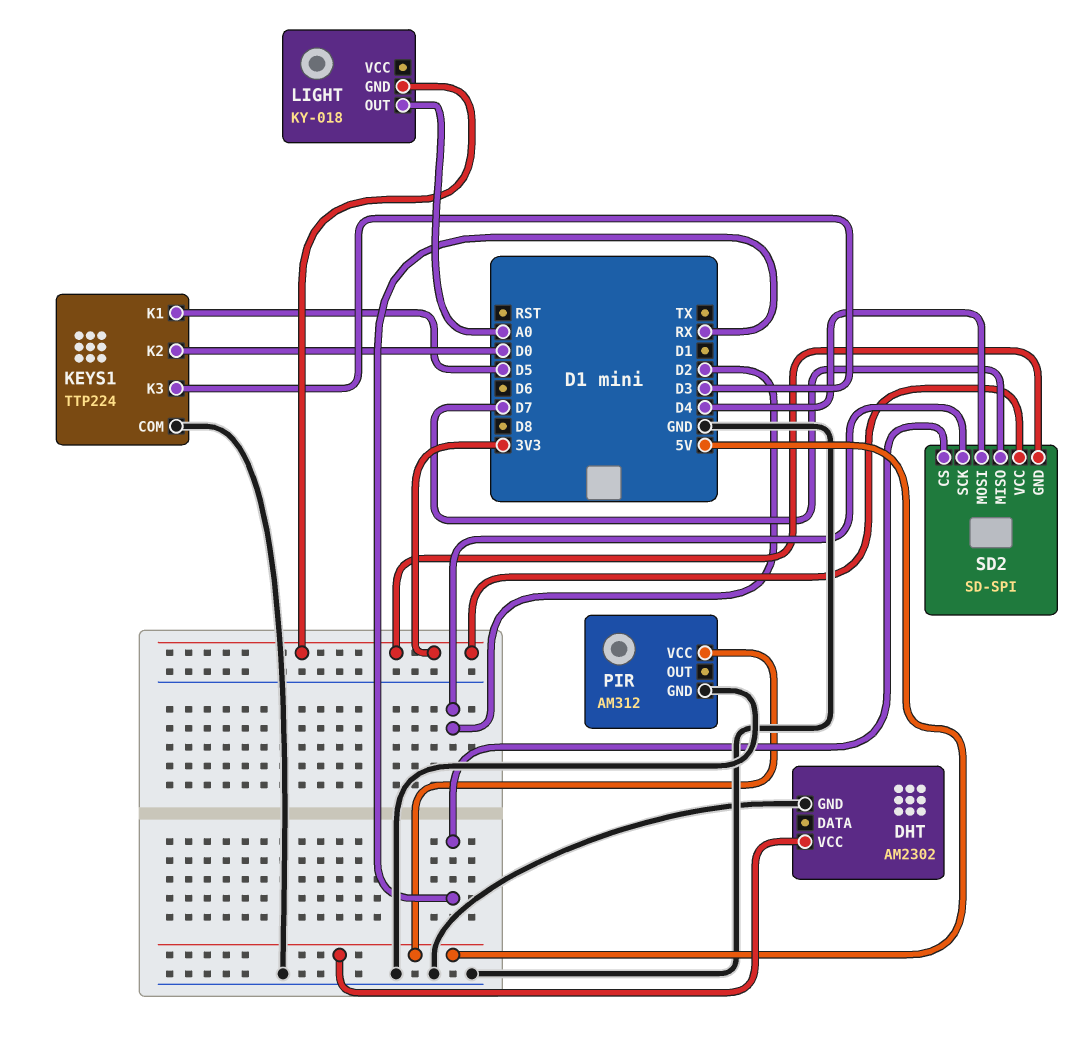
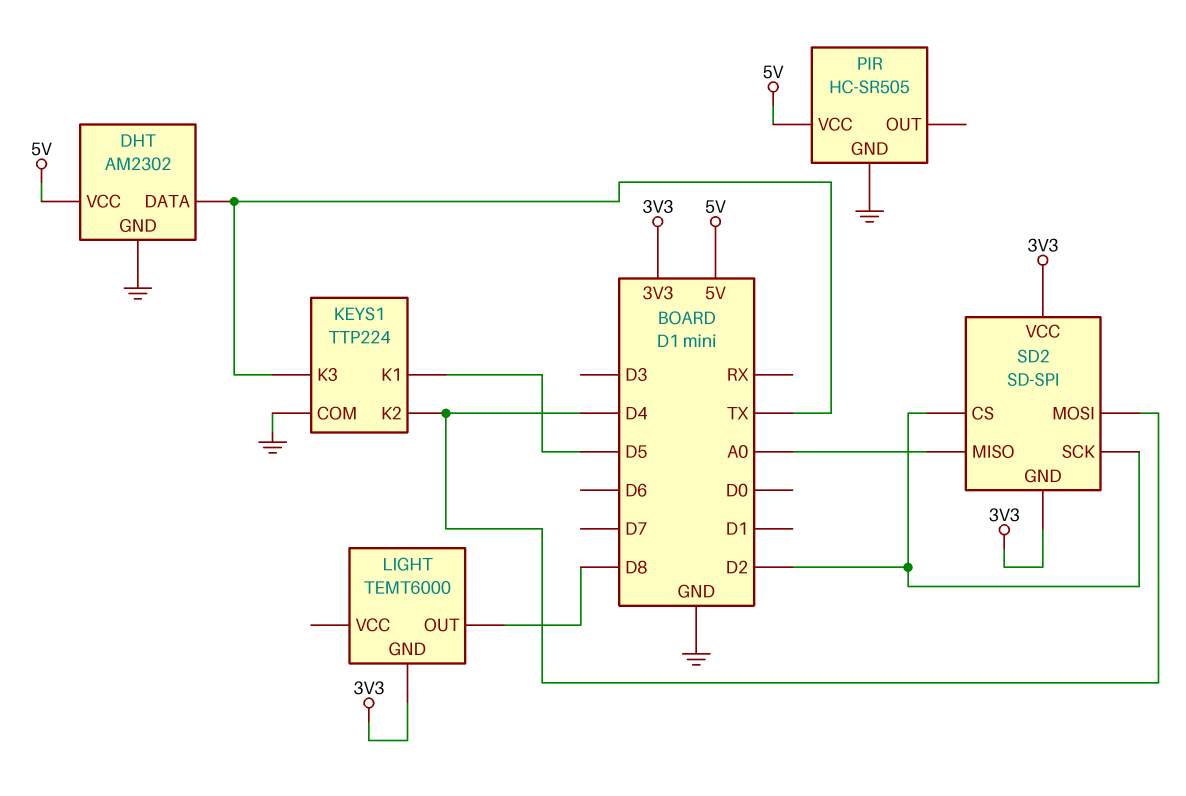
DHT pin DATA: none -> TX
KEYS1 pin K2: D0 -> D4
KEYS1 pin K3: D3 -> TX
LIGHT: KY-018 -> TEMT6000
LIGHT pin OUT: A0 -> D8
PIR: AM312 -> HC-SR505
SD2 pin CS: RX -> D2
SD2 pin MISO: D7 -> A0

